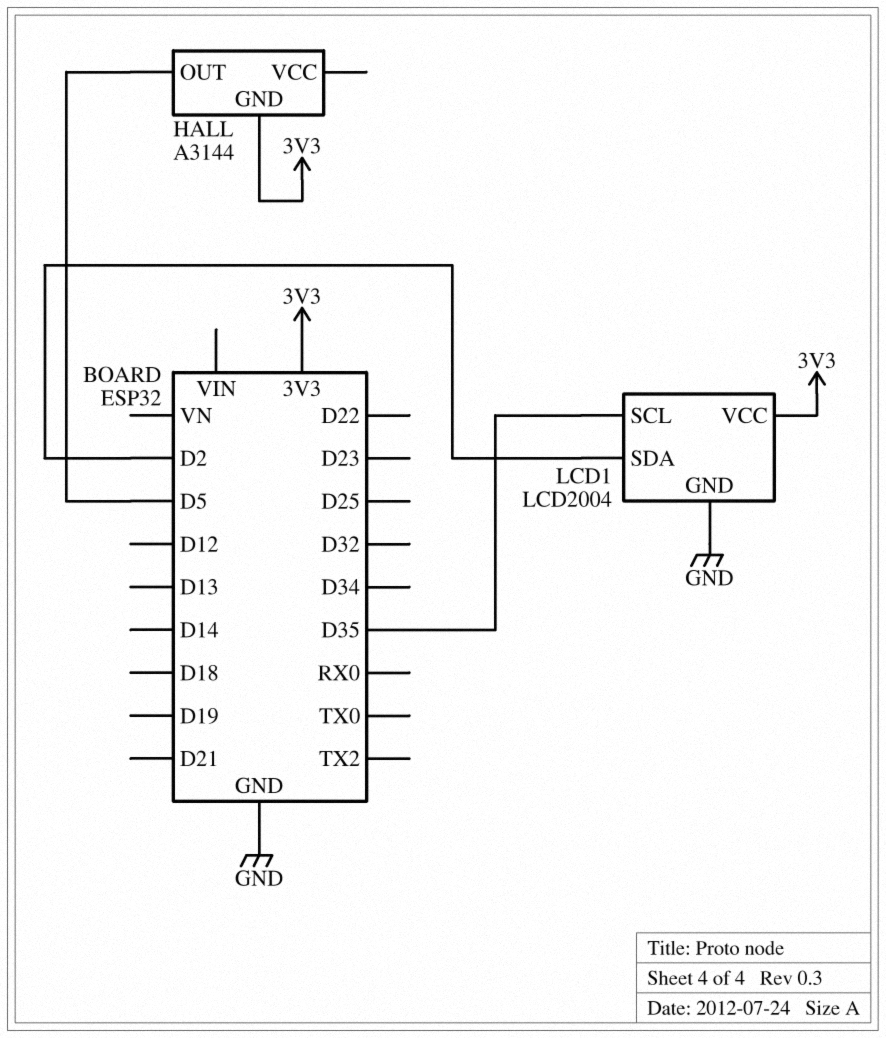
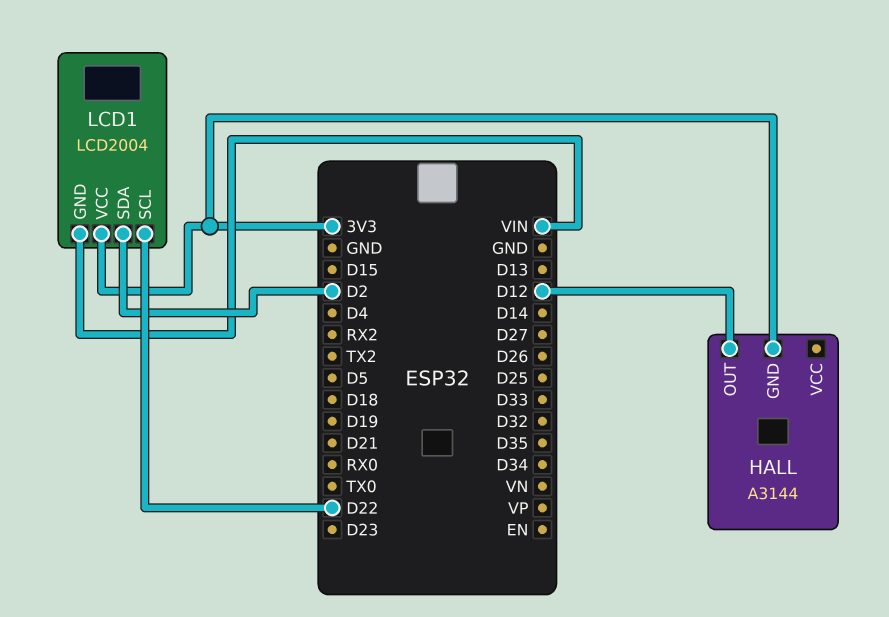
HALL pin OUT: D5 -> D12
LCD1 pin GND: GND -> VIN
LCD1 pin SCL: D35 -> D22

